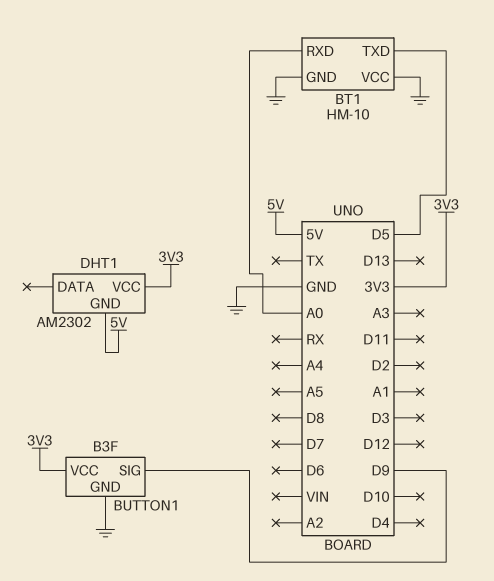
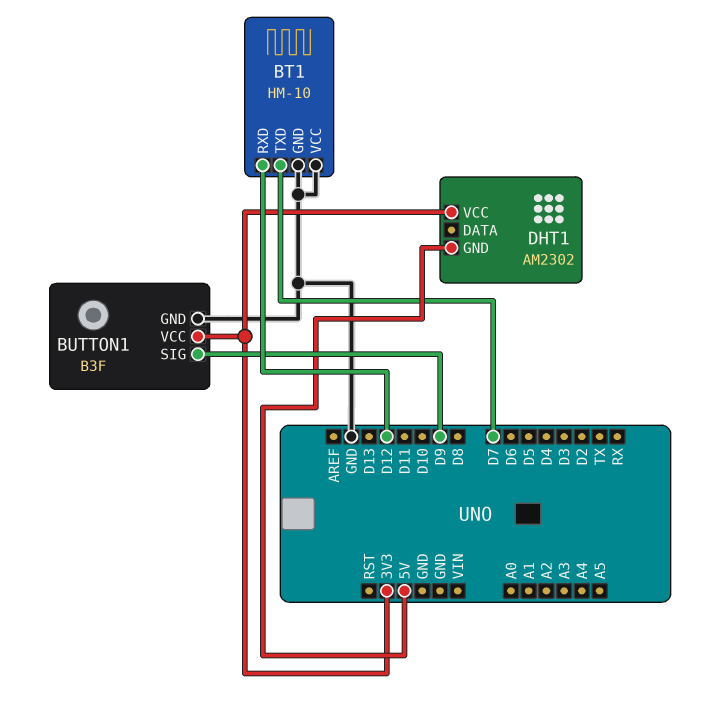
BT1 pin RXD: A0 -> D12
BT1 pin TXD: D5 -> D7

